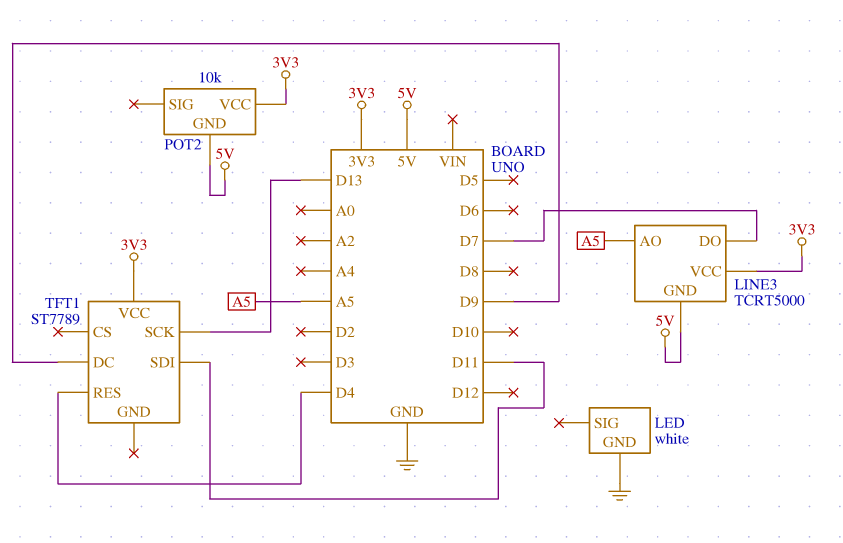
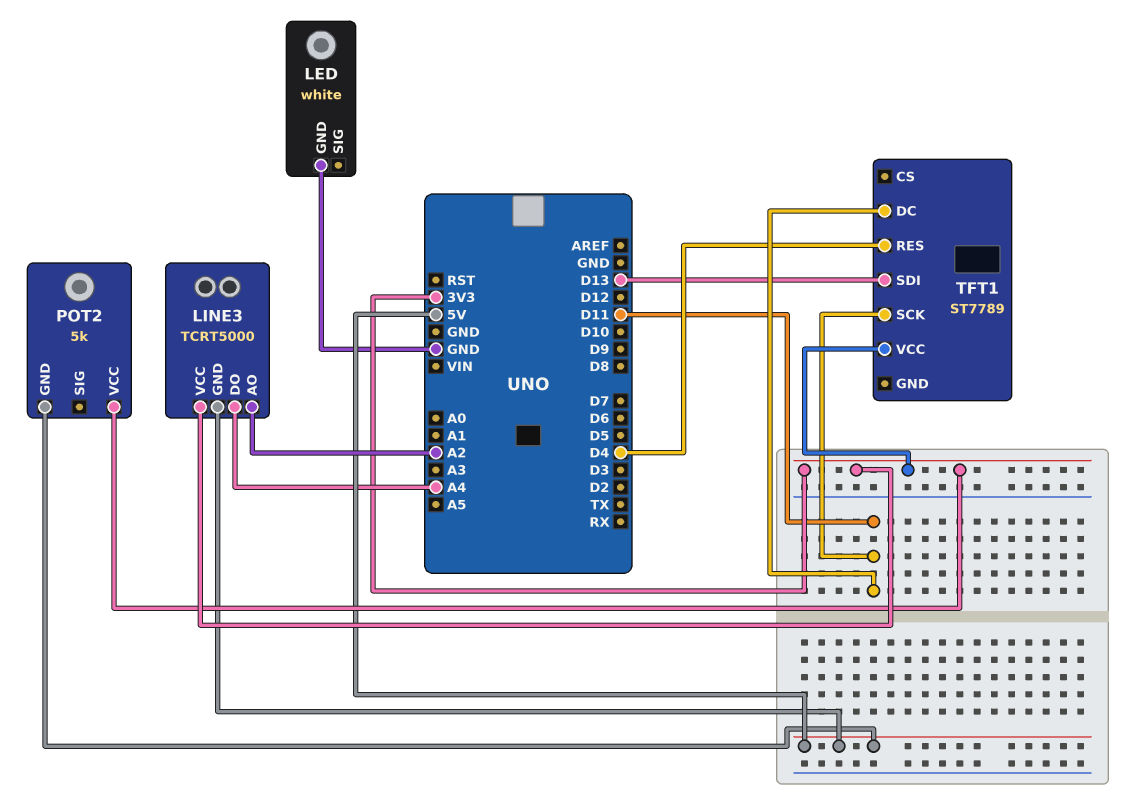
LINE3 pin AO: A5 -> A2
LINE3 pin DO: D7 -> A4
POT2: 10k -> 5k
TFT1 pin DC: D9 -> D11
TFT1 pin SCK: D13 -> D11
TFT1 pin SDI: D11 -> D13

